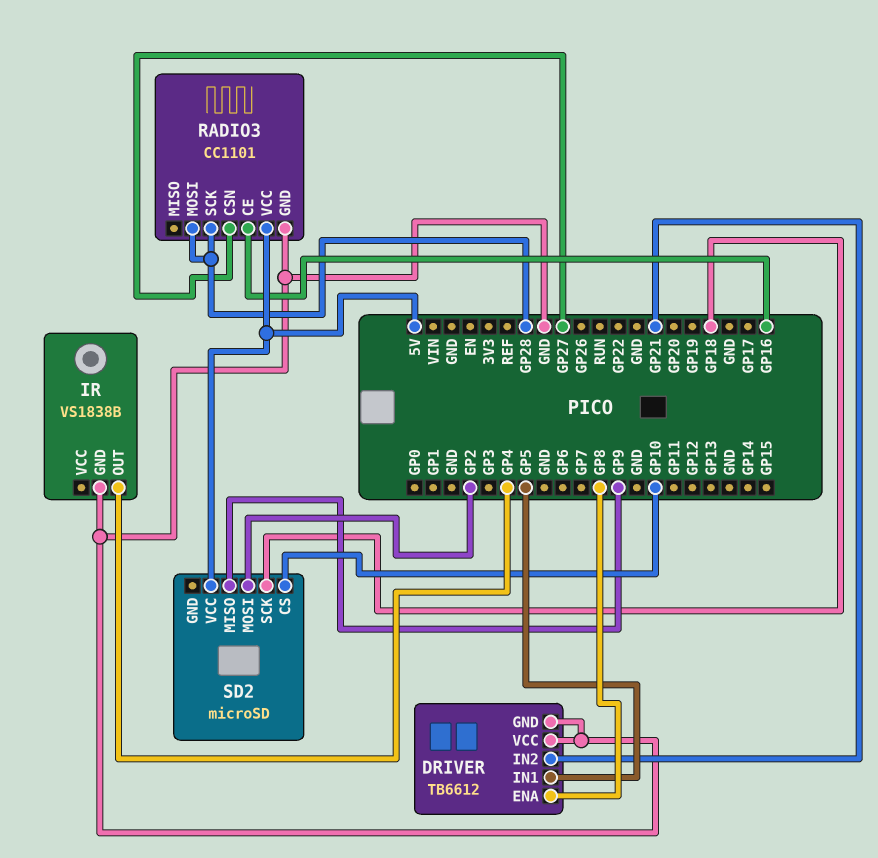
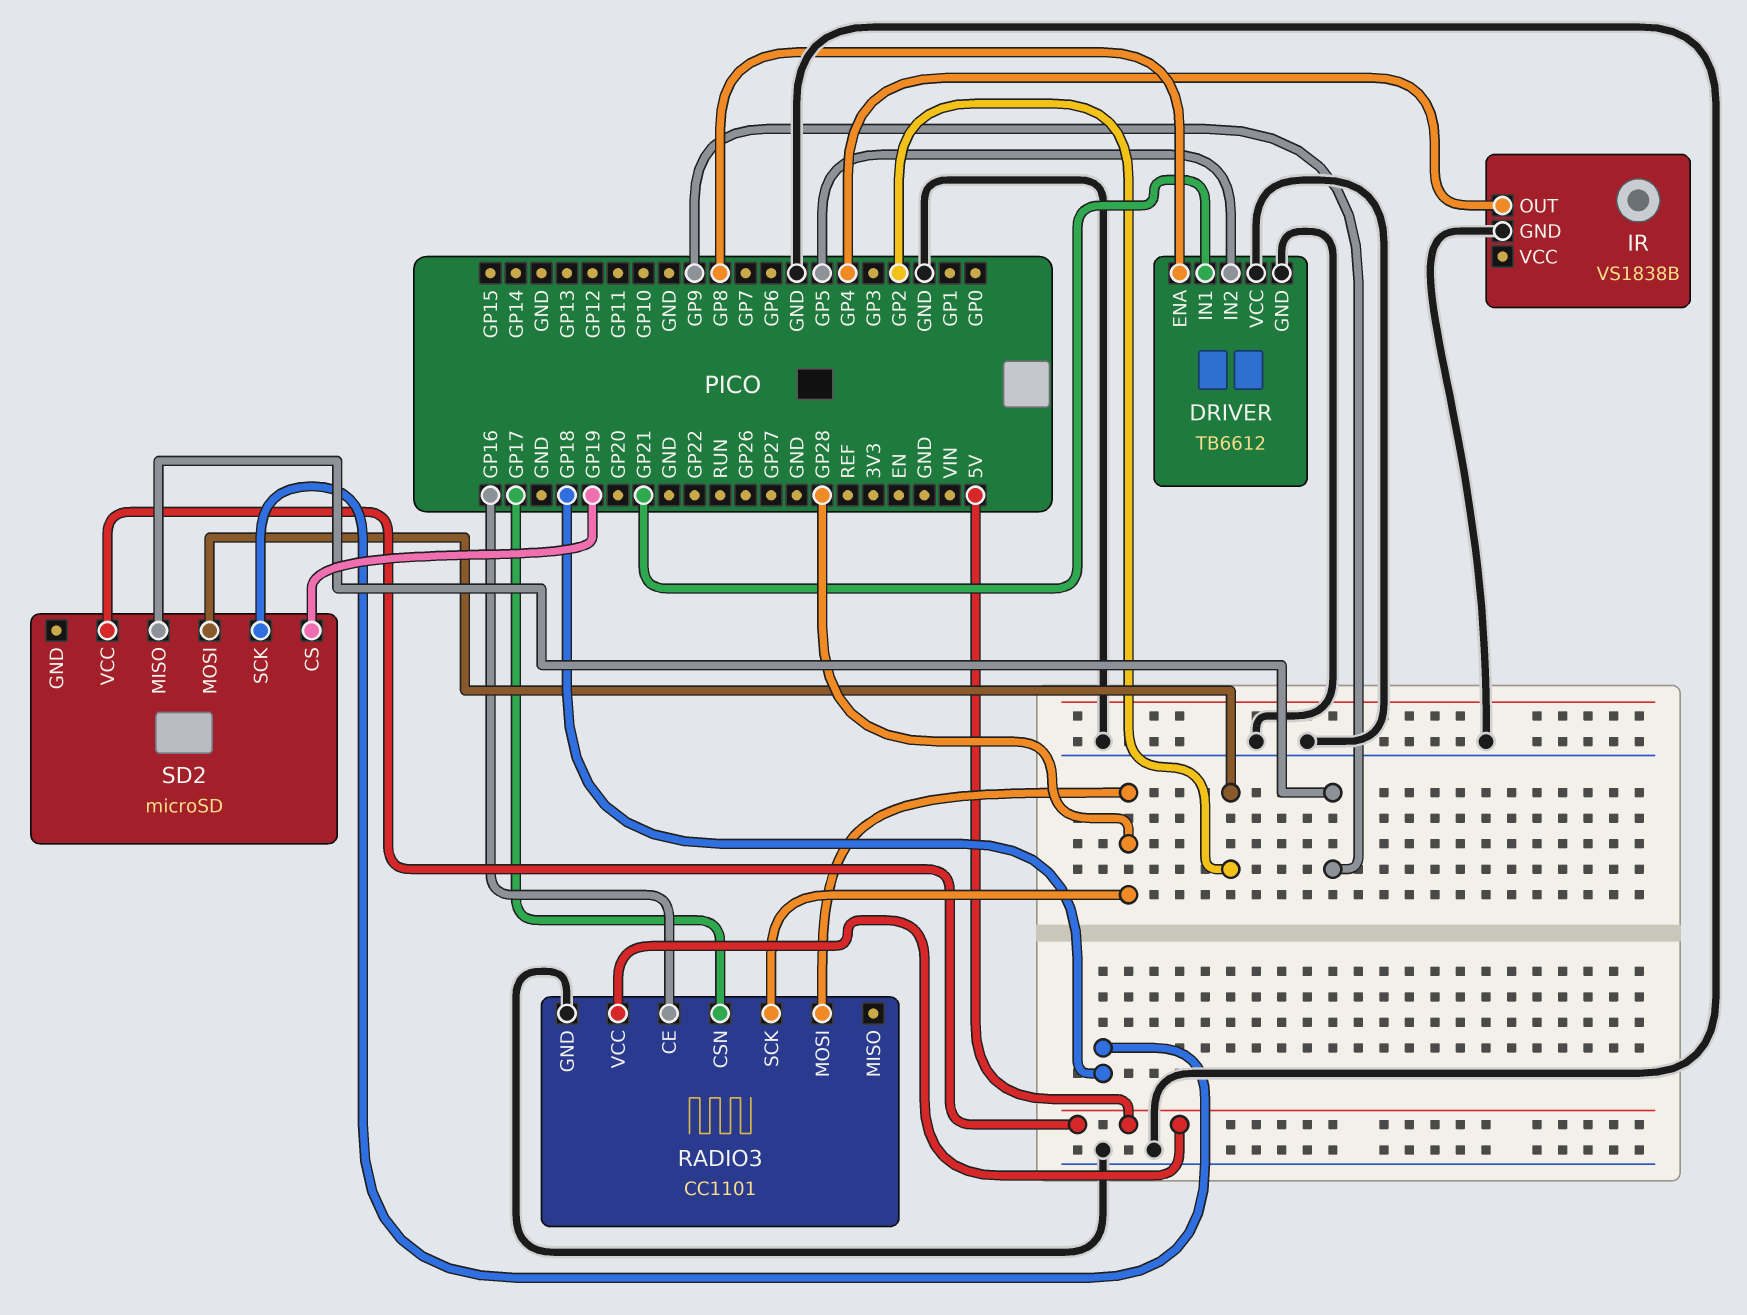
DRIVER pin IN1: GP5 -> GP21
DRIVER pin IN2: GP21 -> GP5
RADIO3 pin CSN: GP27 -> GP17
SD2 pin CS: GP10 -> GP19

